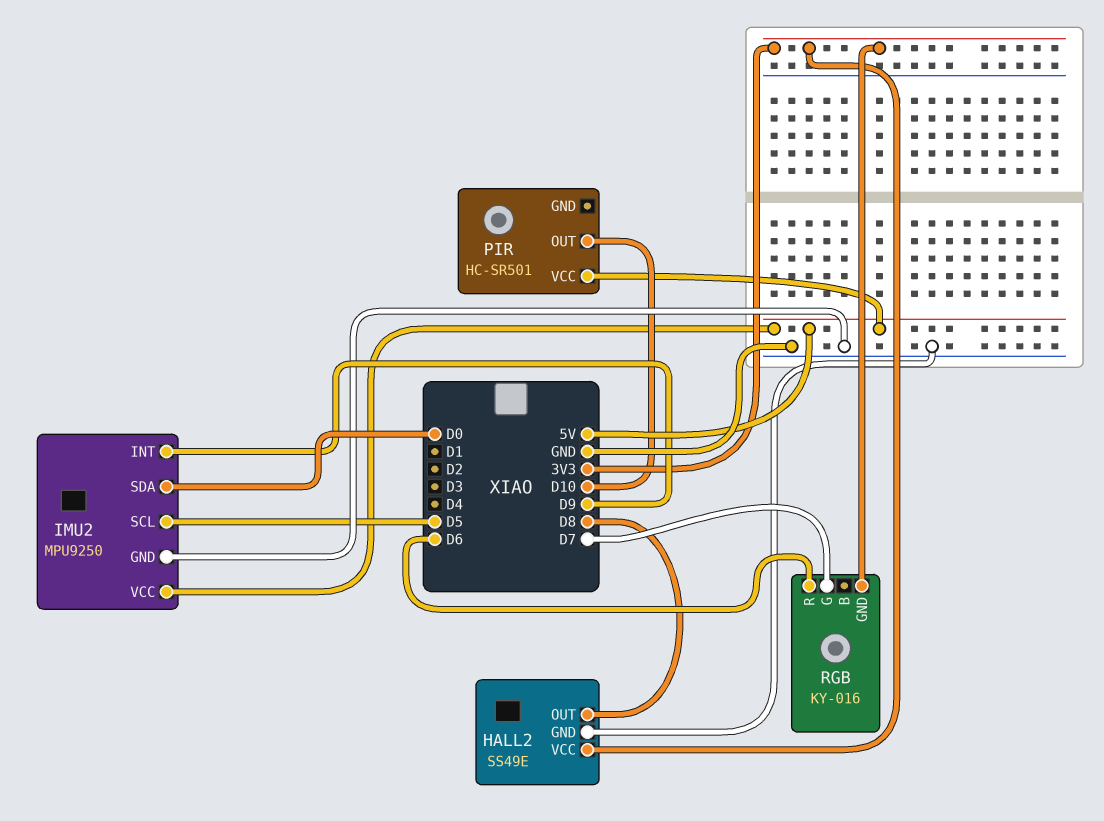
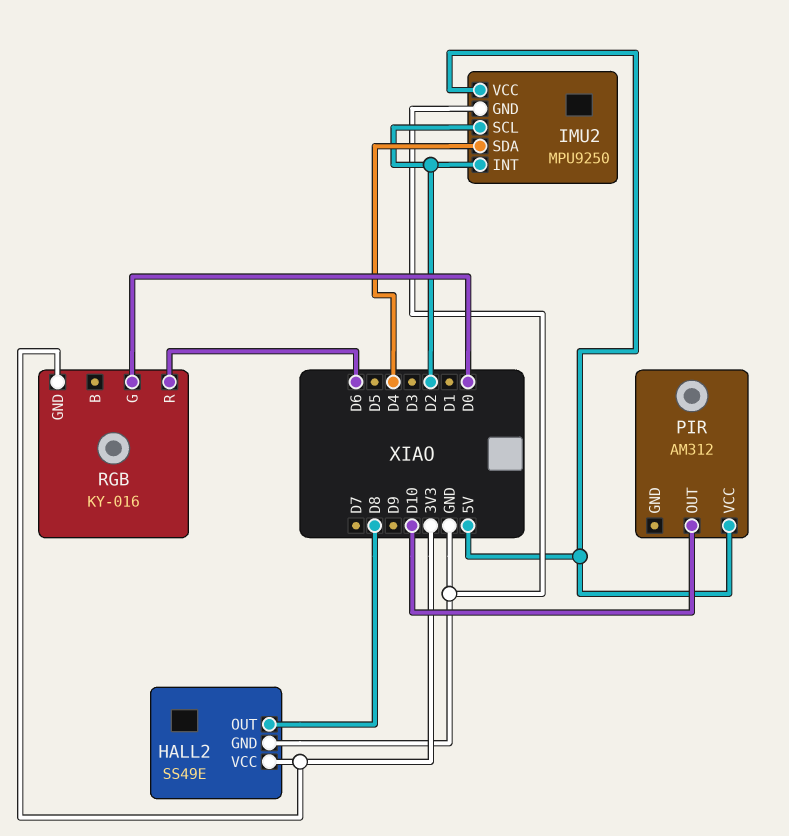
IMU2 pin INT: D9 -> D2
IMU2 pin SCL: D5 -> D2
IMU2 pin SDA: D0 -> D4
PIR: HC-SR501 -> AM312
RGB pin G: D7 -> D0

